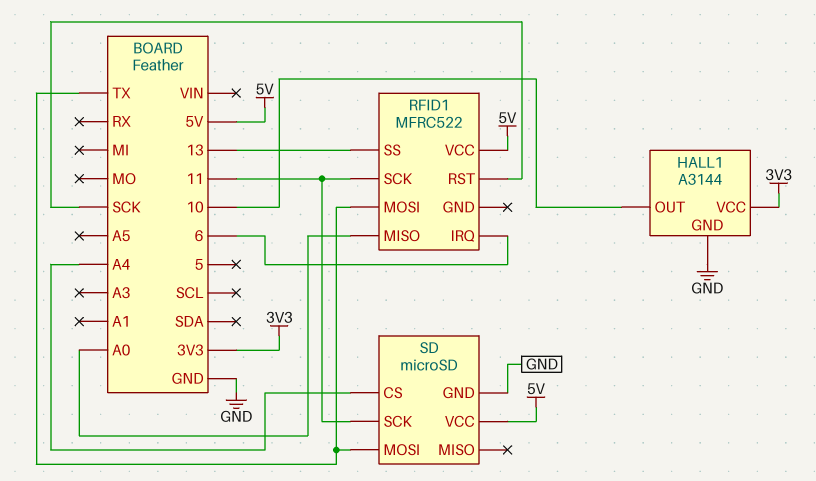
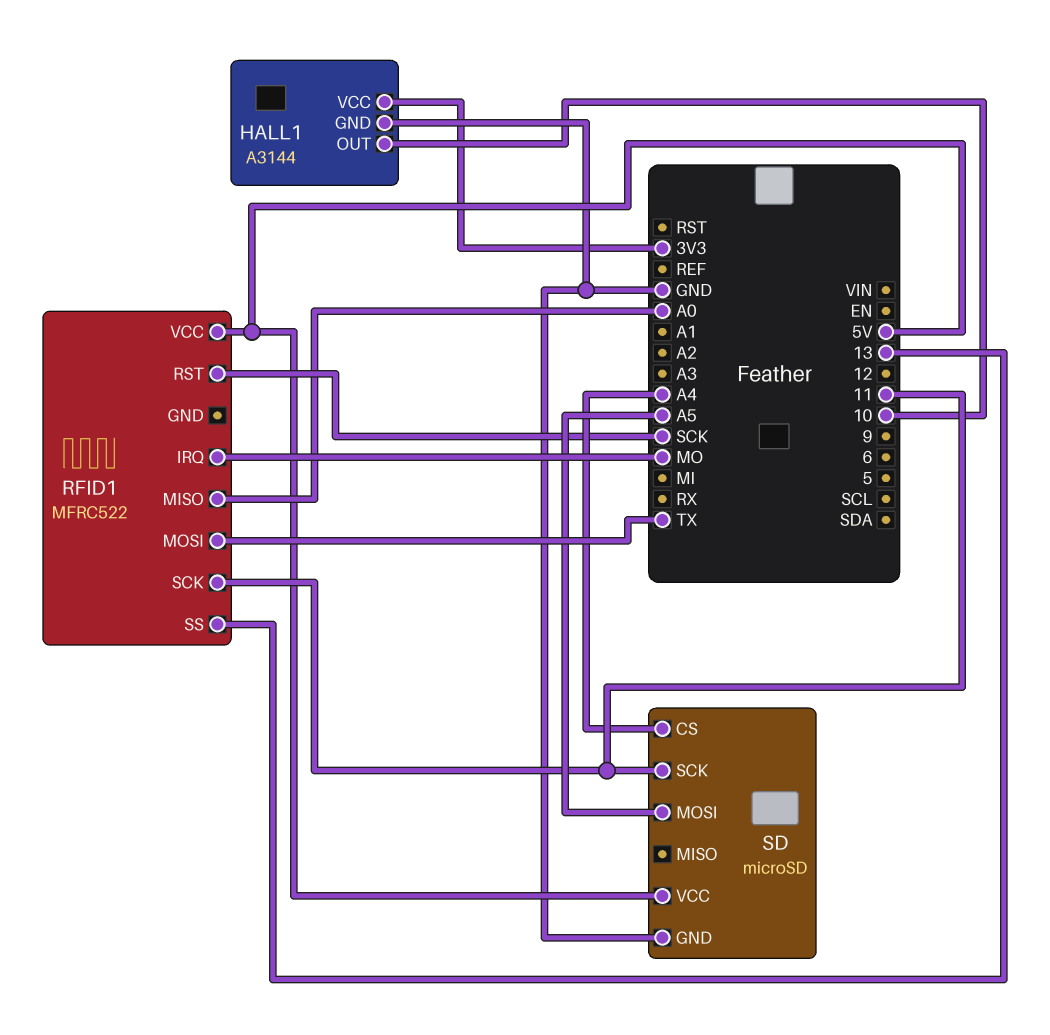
RFID1 pin IRQ: 6 -> MO
SD pin MOSI: TX -> A5

